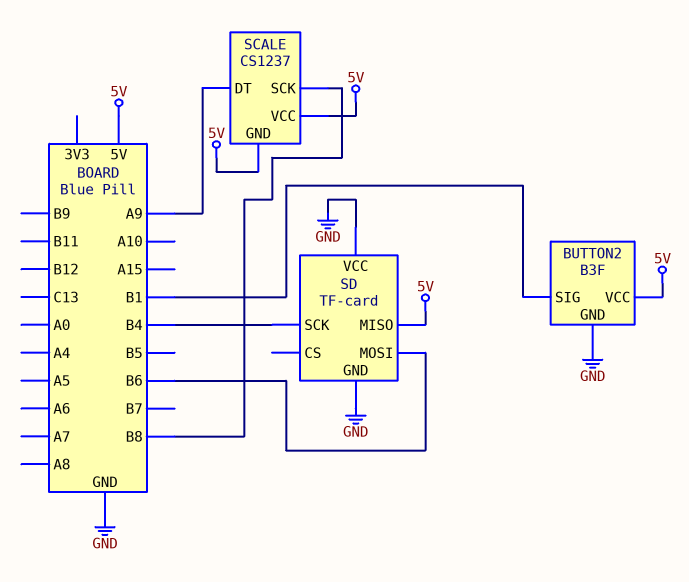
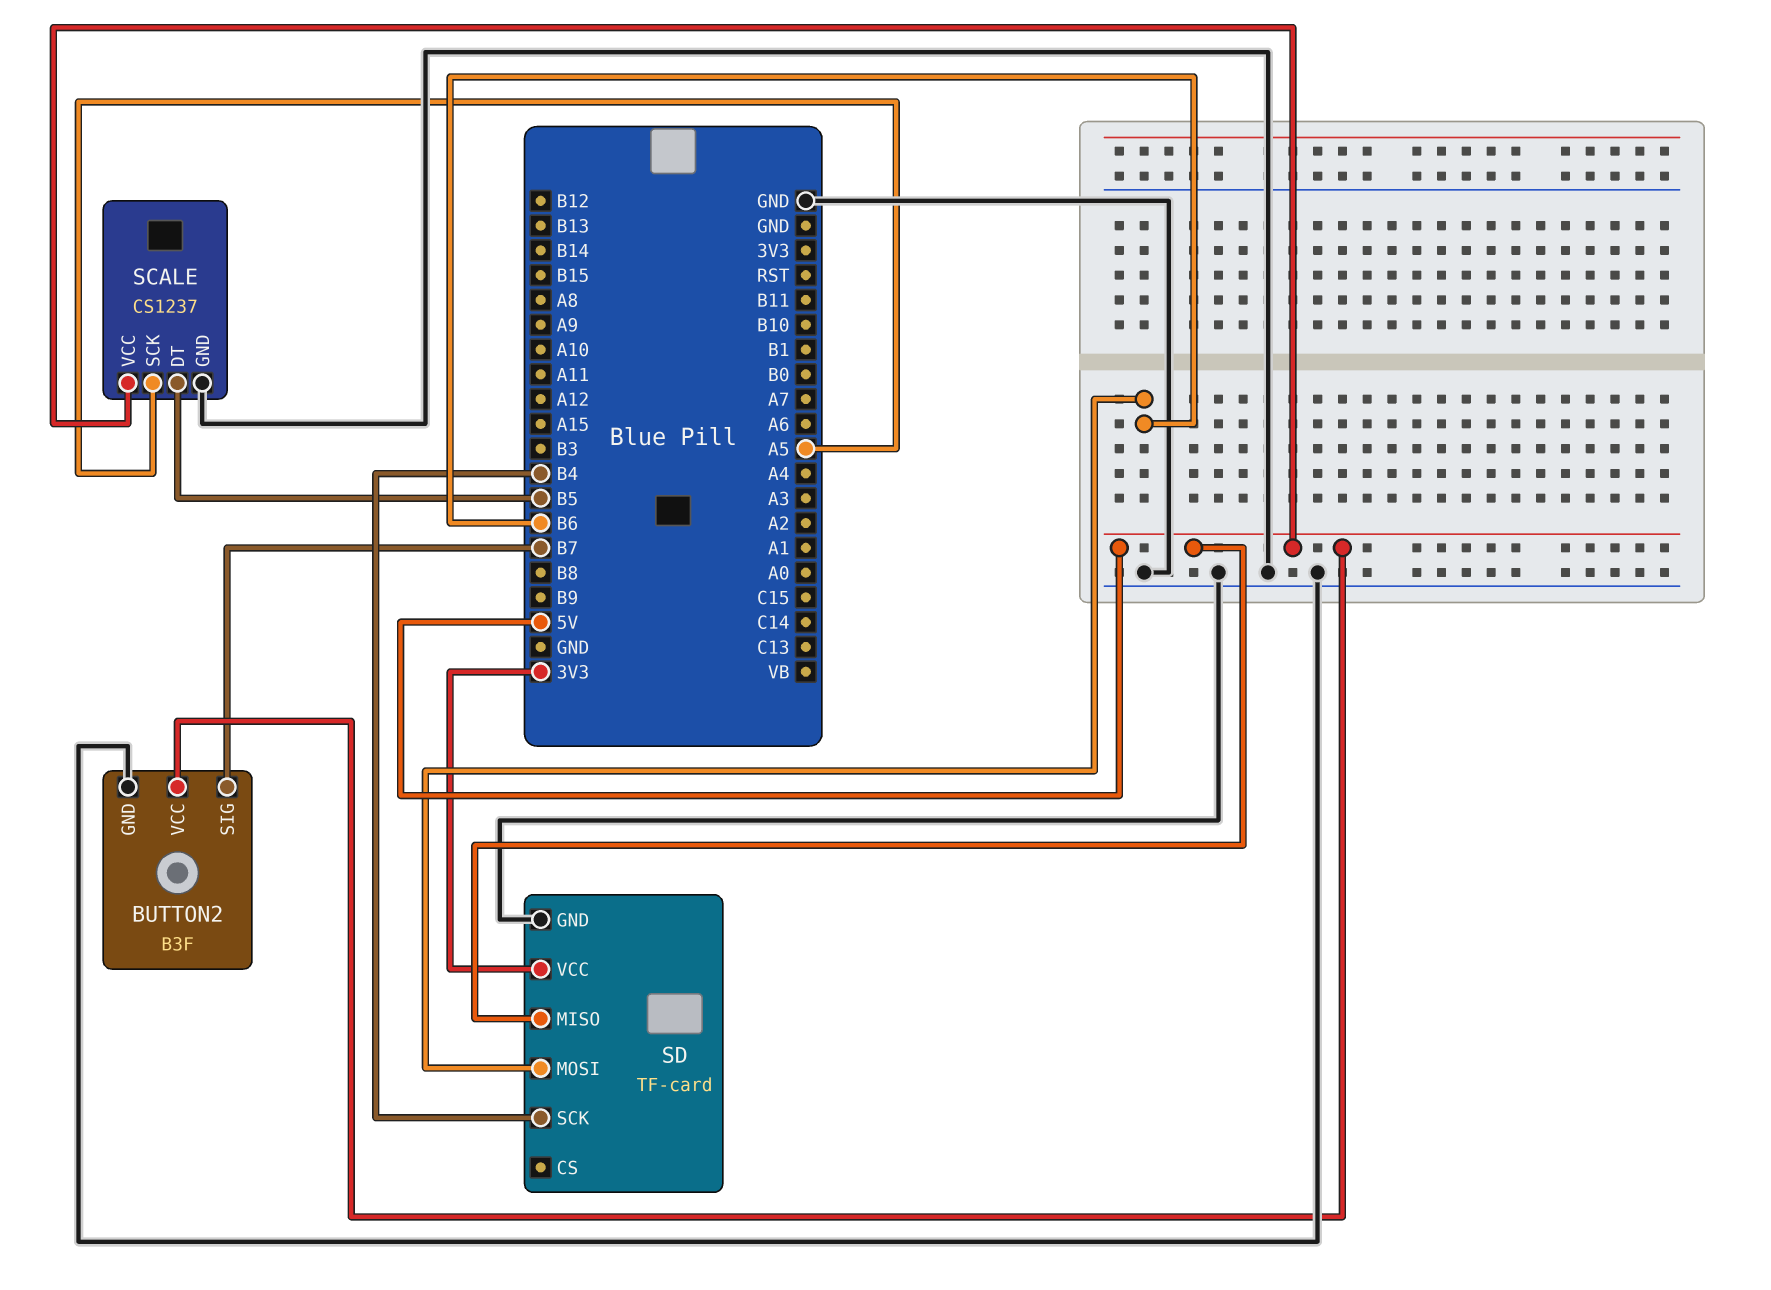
BUTTON2 pin SIG: B1 -> B7
SCALE pin DT: A9 -> B5
SCALE pin GND: 5V -> GND
SCALE pin SCK: B8 -> A5
SD pin VCC: GND -> 3V3

